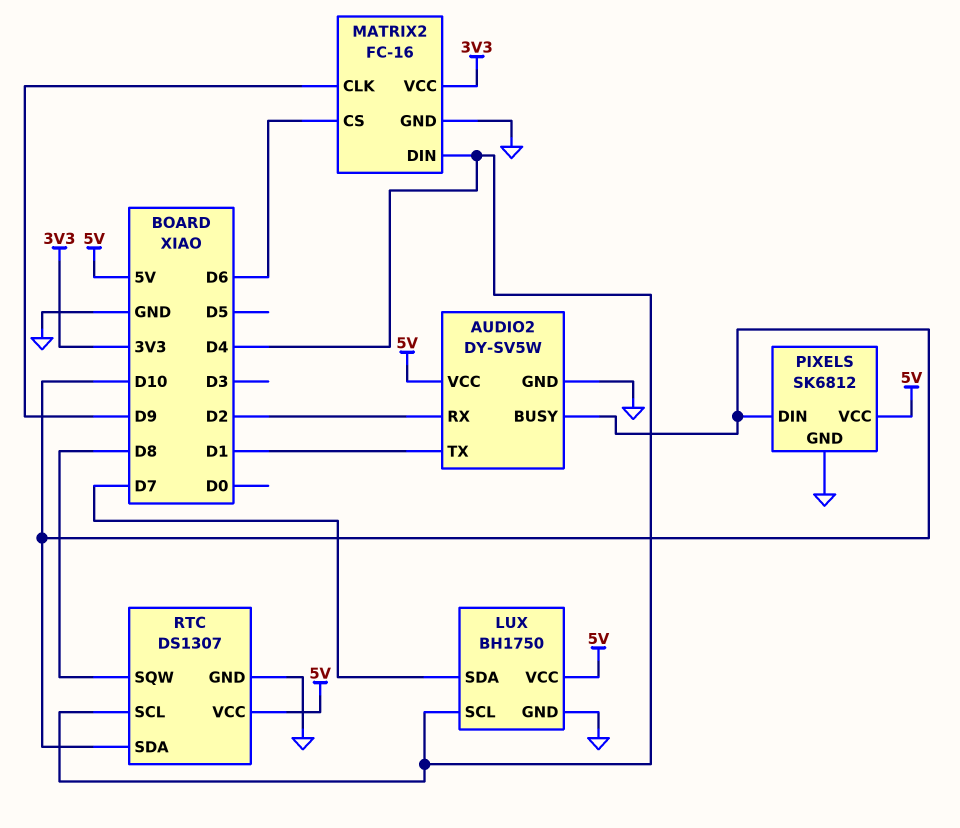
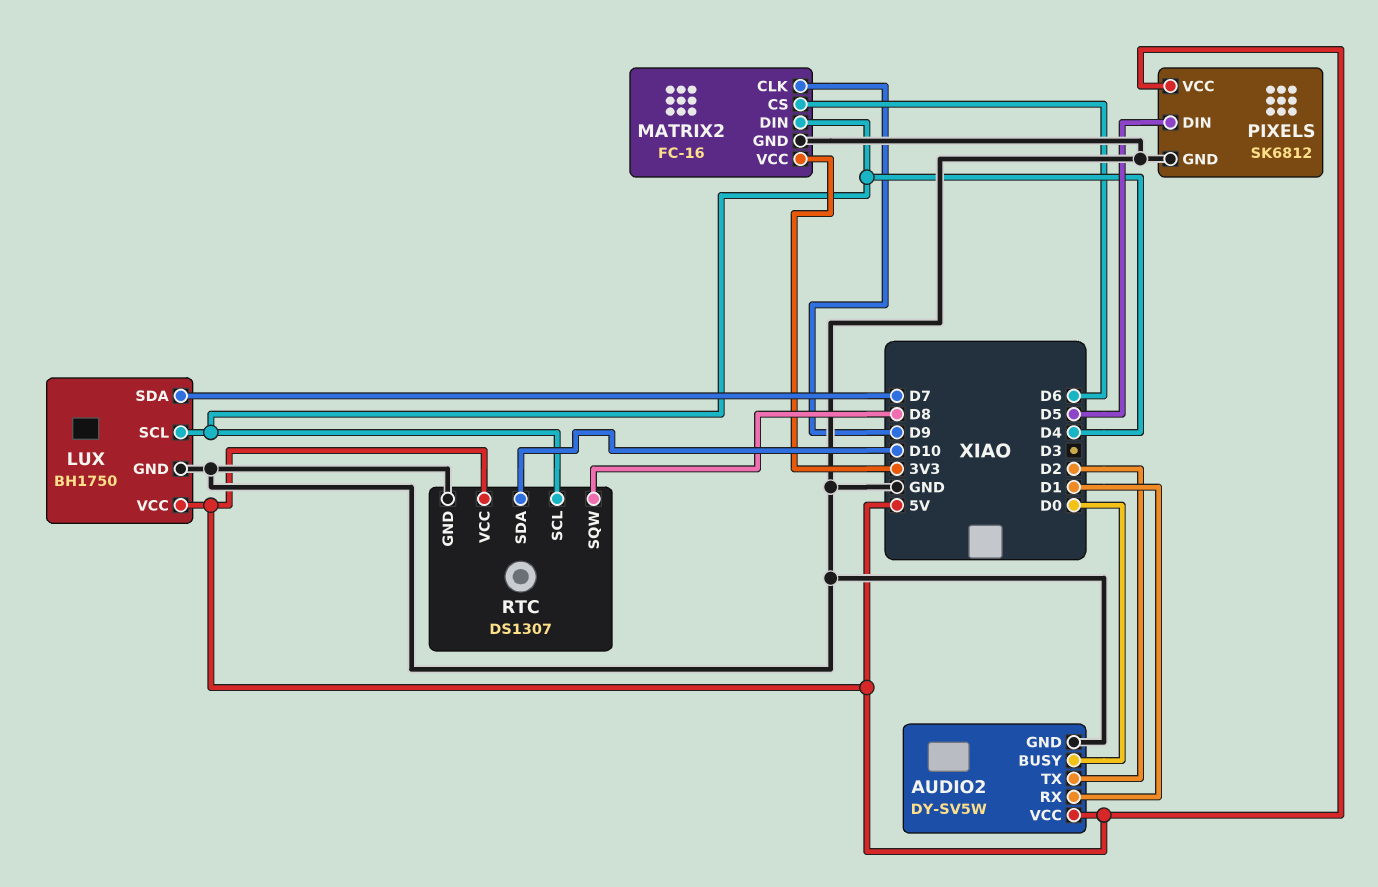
AUDIO2 pin BUSY: D10 -> D0
AUDIO2 pin RX: D2 -> D1
AUDIO2 pin TX: D1 -> D2
PIXELS pin DIN: D10 -> D5

